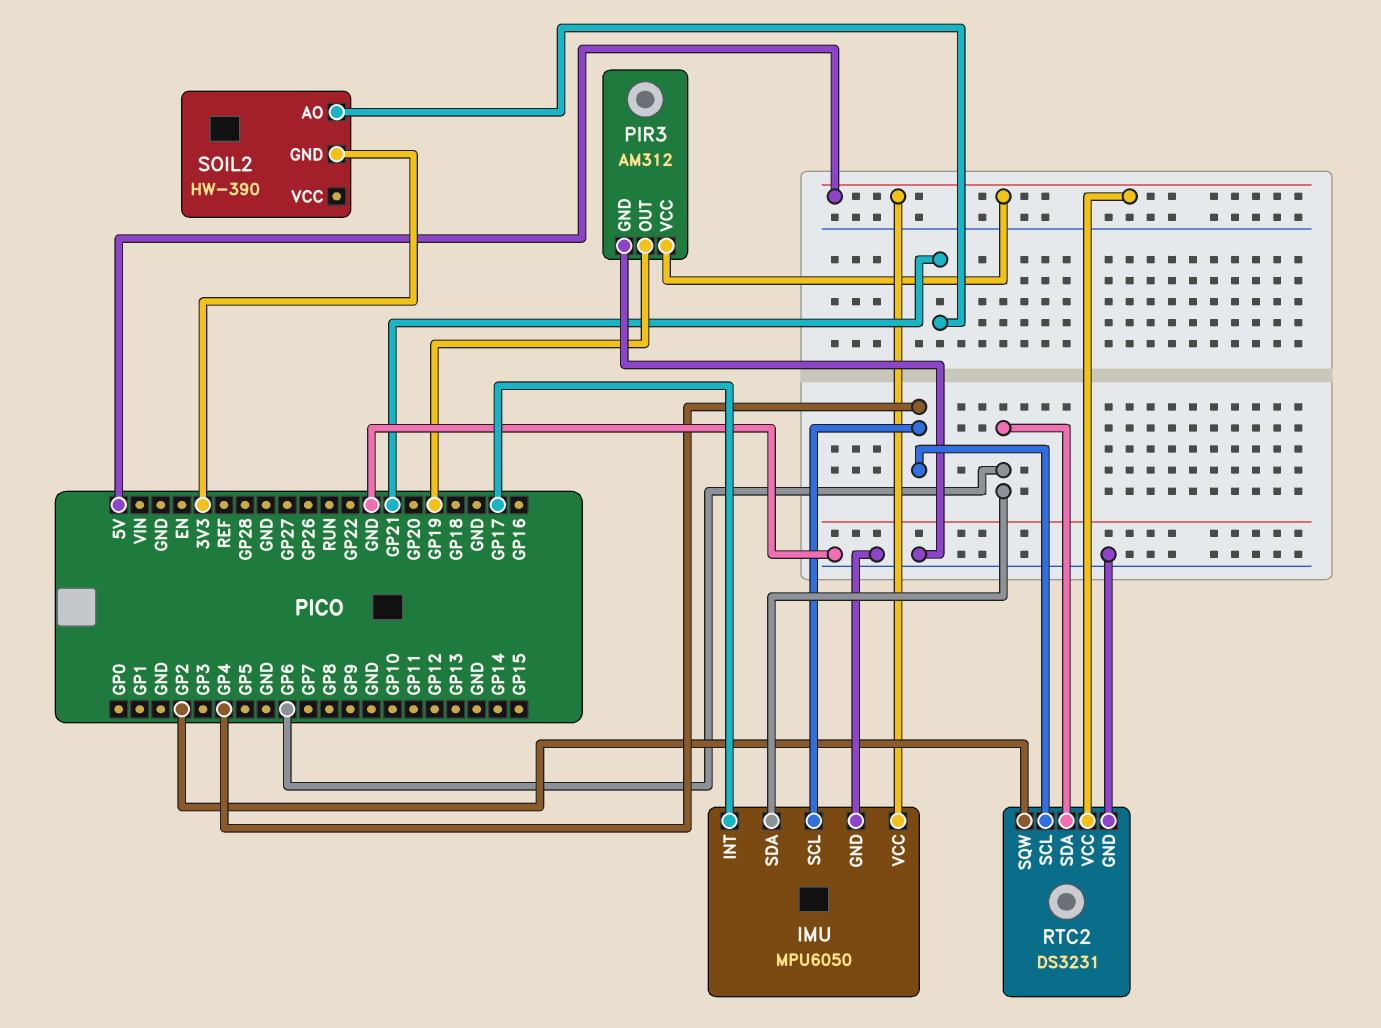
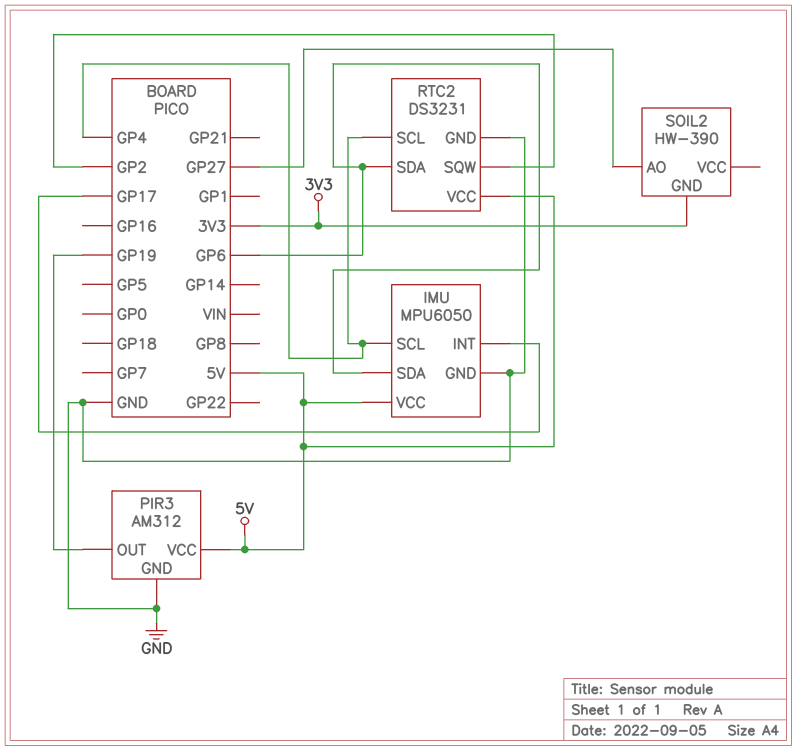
SOIL2 pin AO: GP21 -> GP27

